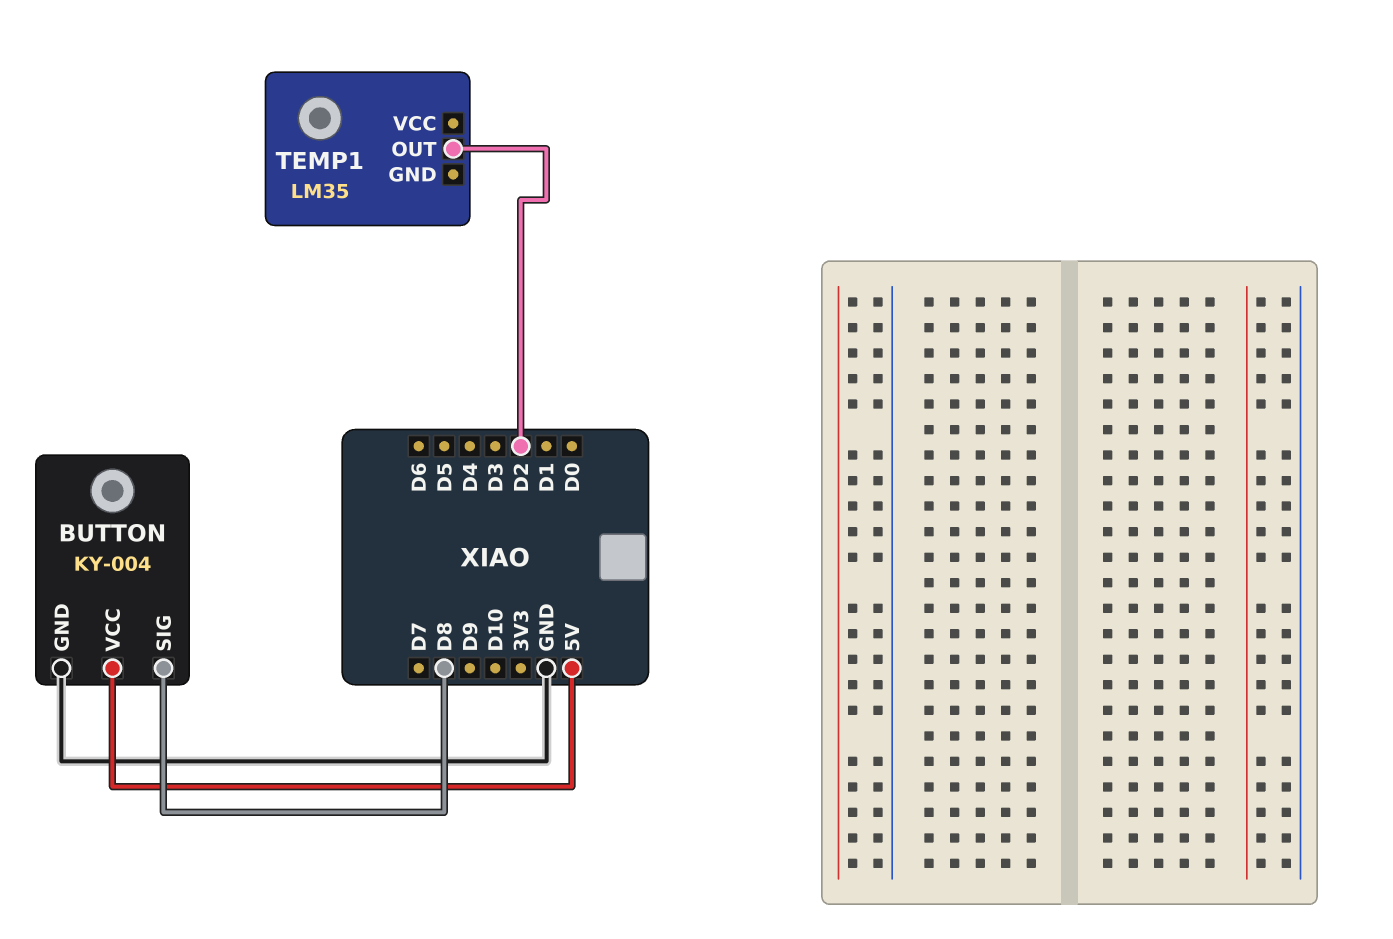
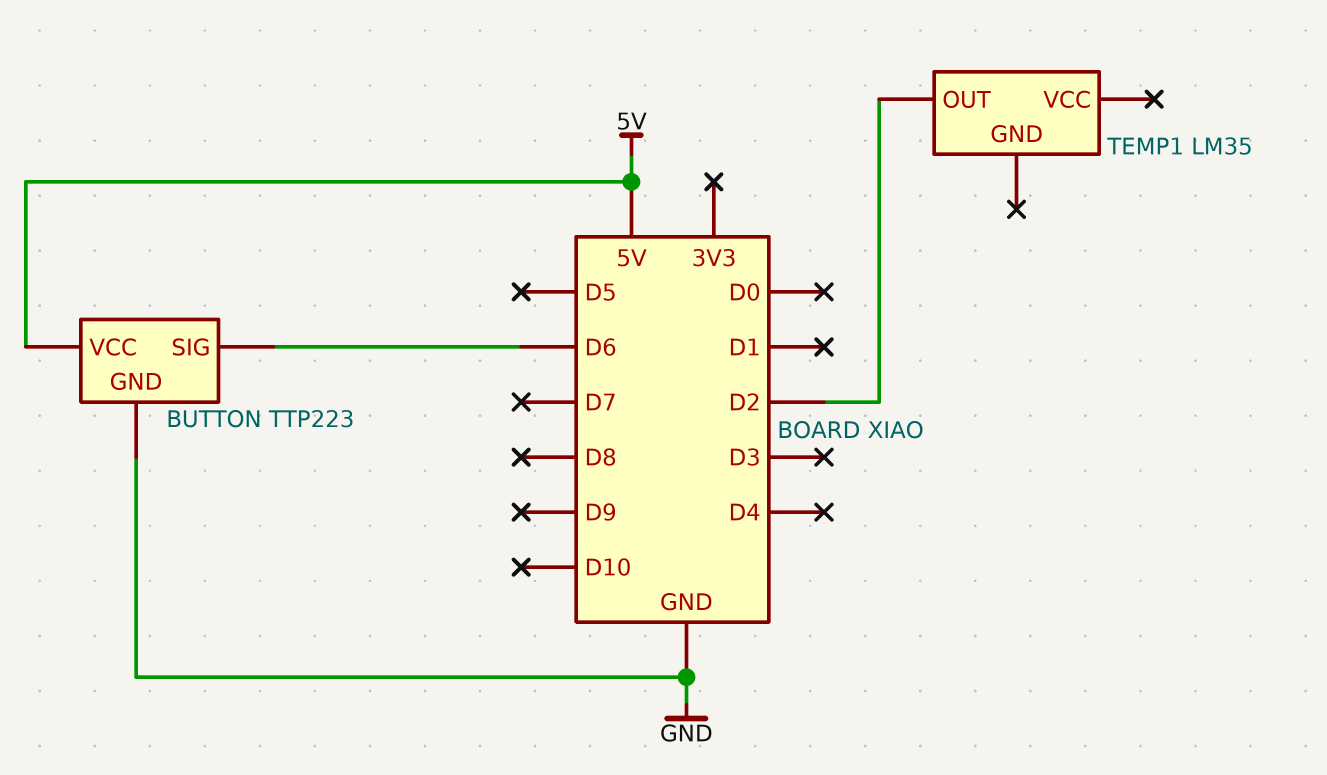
BUTTON: KY-004 -> TTP223
BUTTON pin SIG: D8 -> D6

